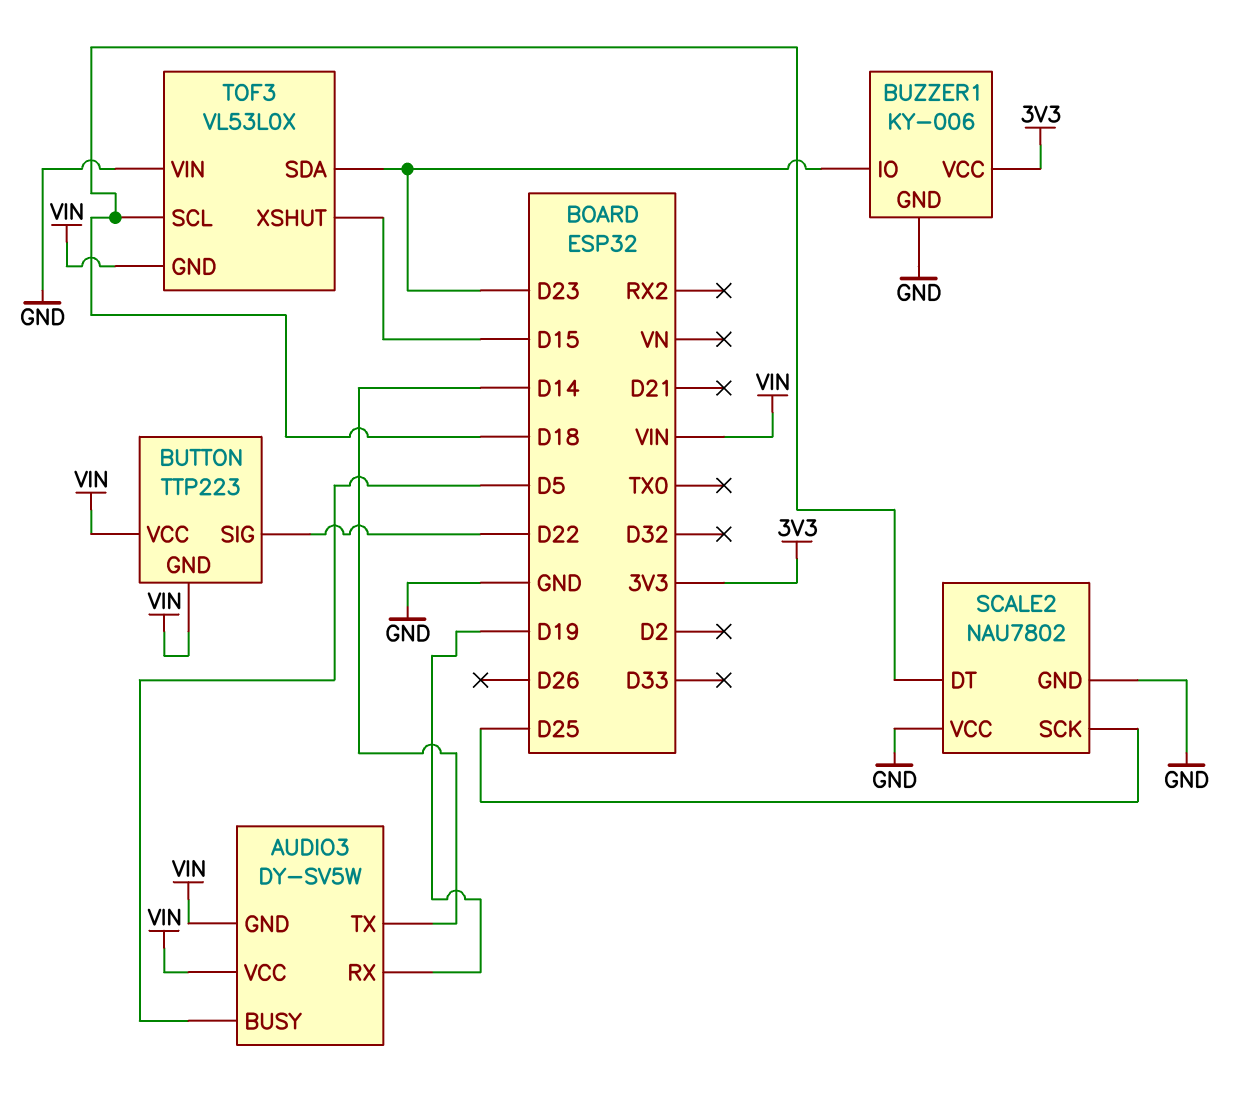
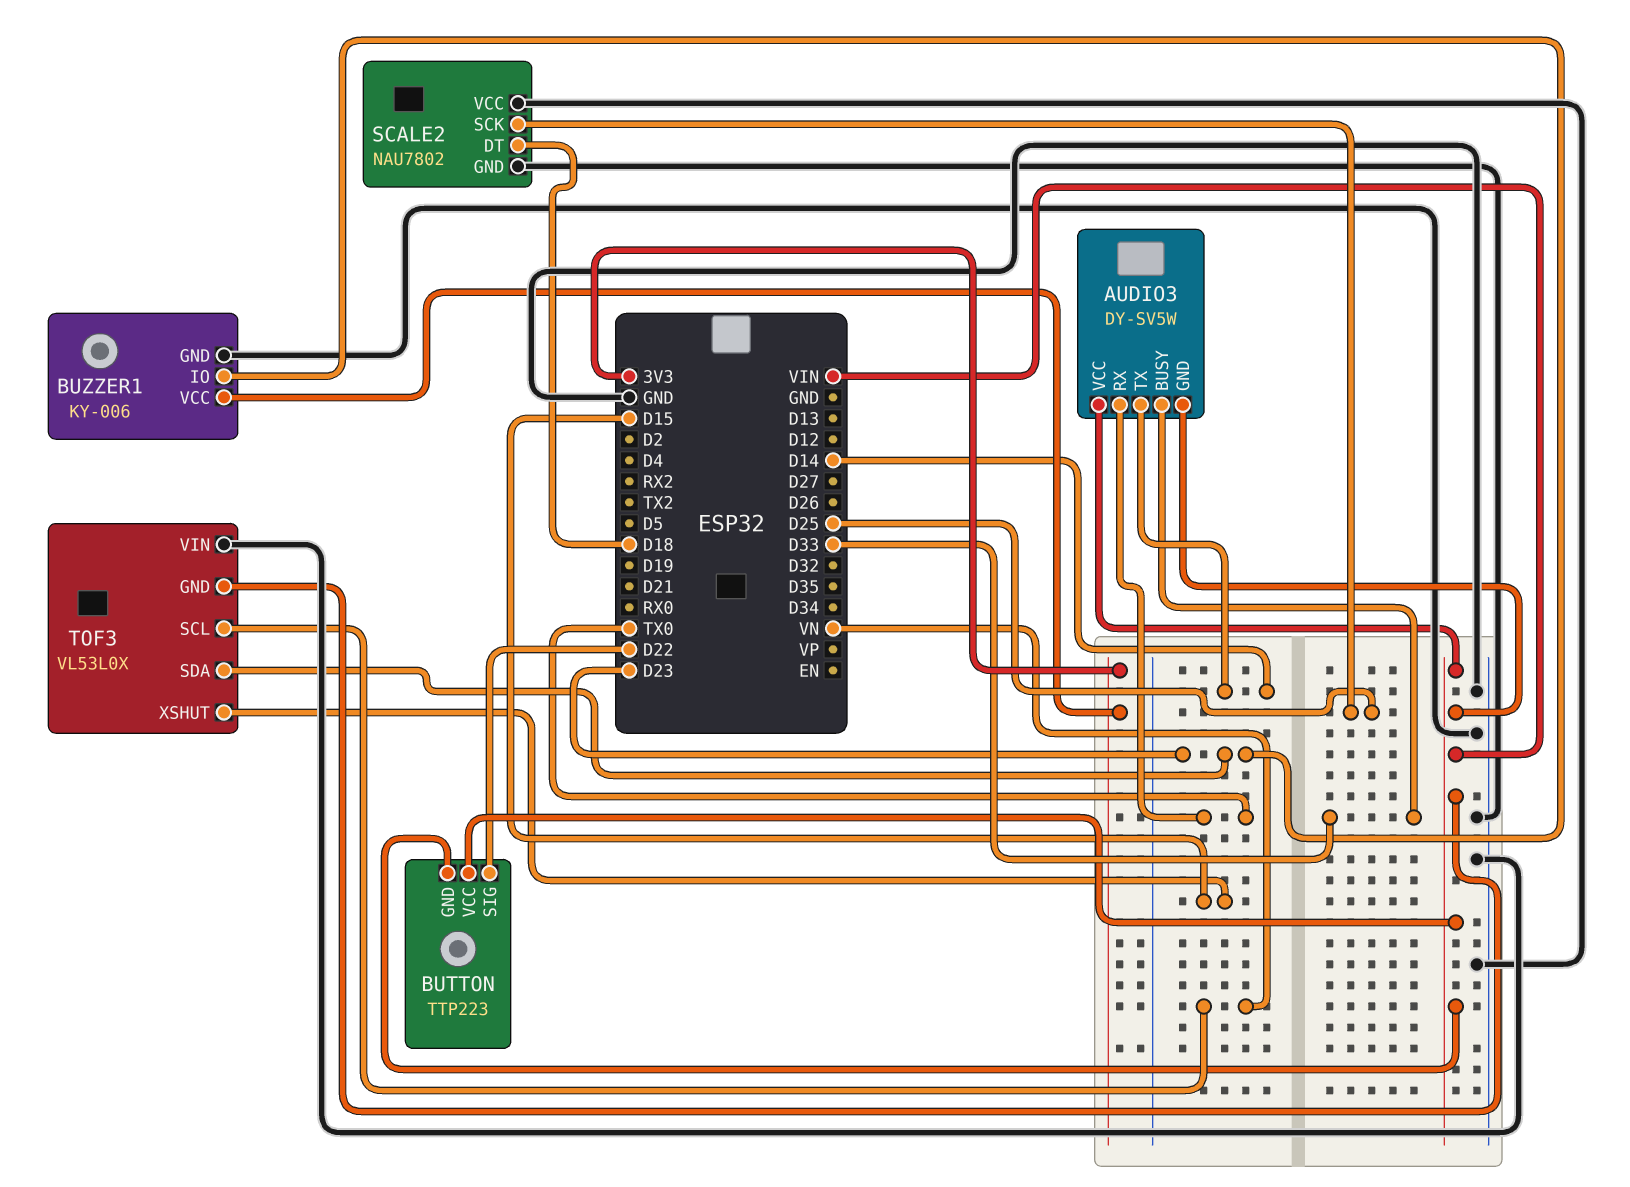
AUDIO3 pin BUSY: D5 -> D33
AUDIO3 pin RX: D19 -> TX0
TOF3 pin SCL: D18 -> VN

